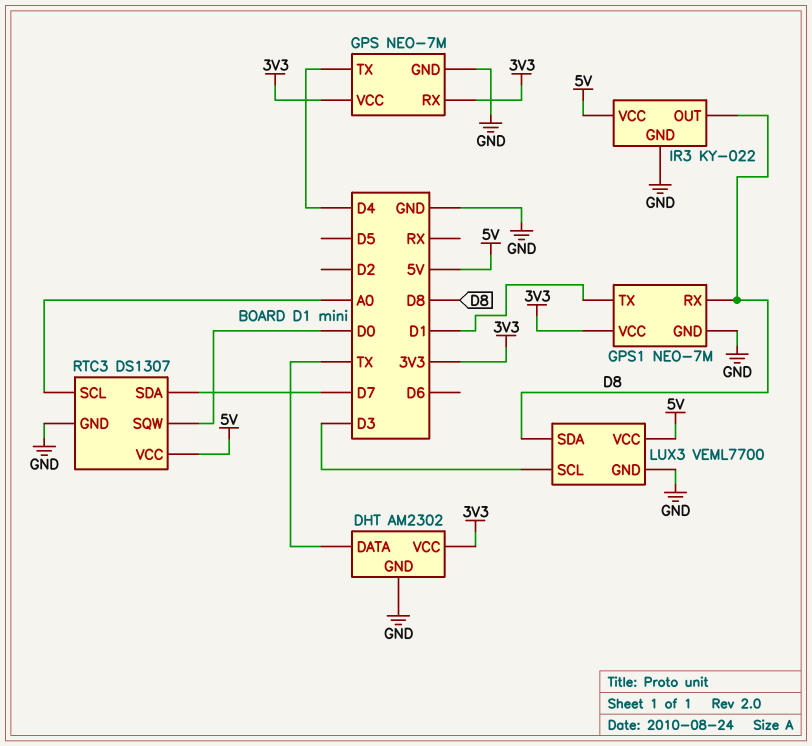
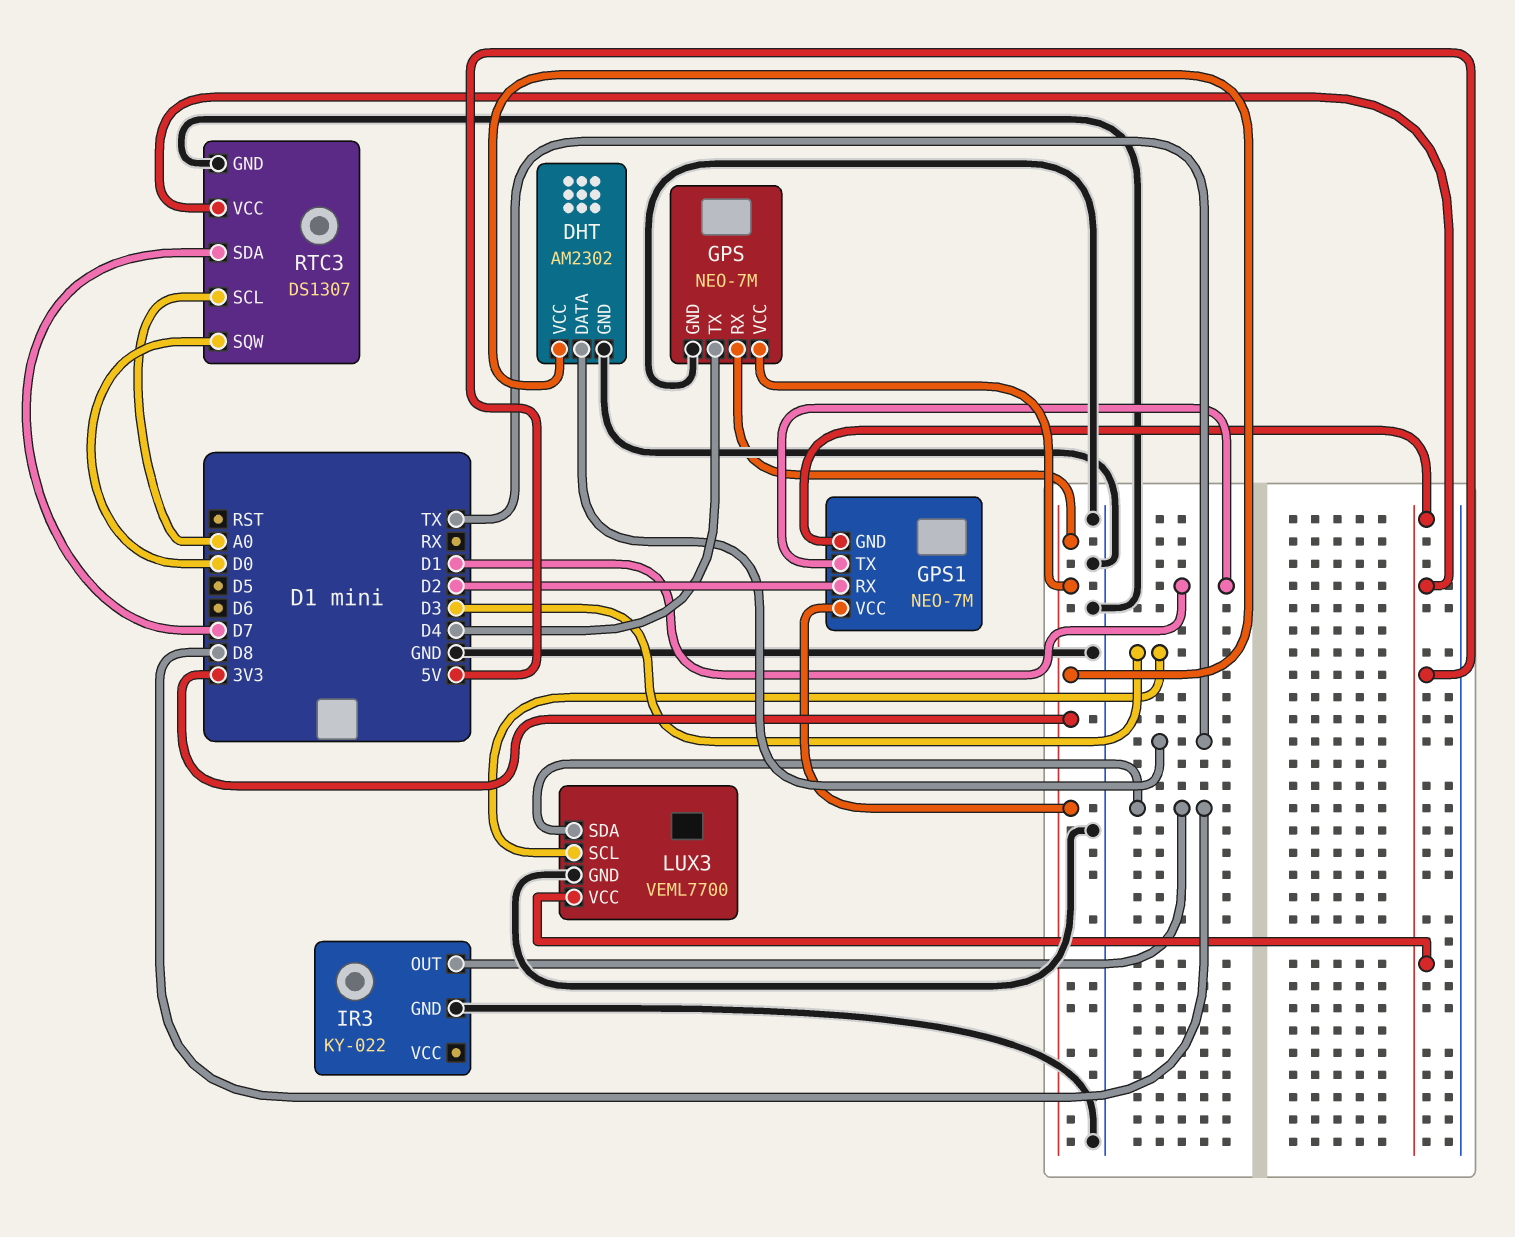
GPS1 pin GND: GND -> 5V
GPS1 pin RX: D8 -> D2
IR3 pin VCC: 5V -> none

